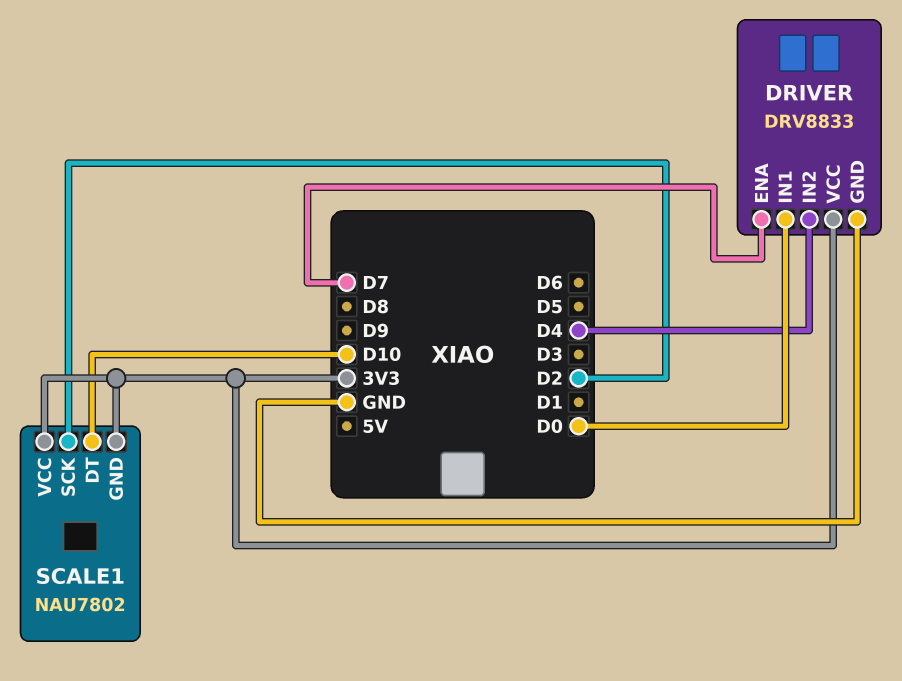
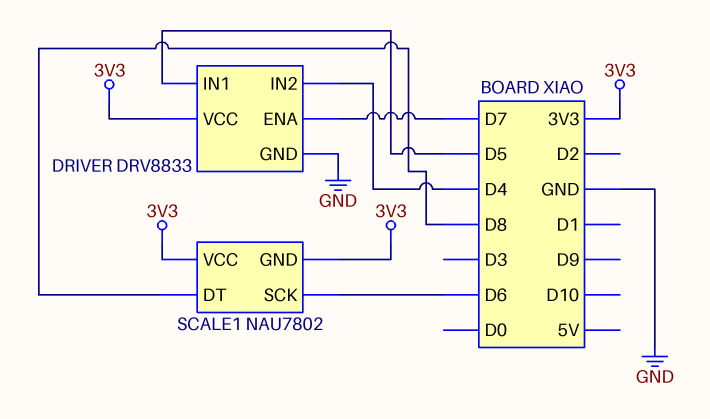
DRIVER pin IN1: D0 -> D5
SCALE1 pin DT: D10 -> D8
SCALE1 pin SCK: D2 -> D6

